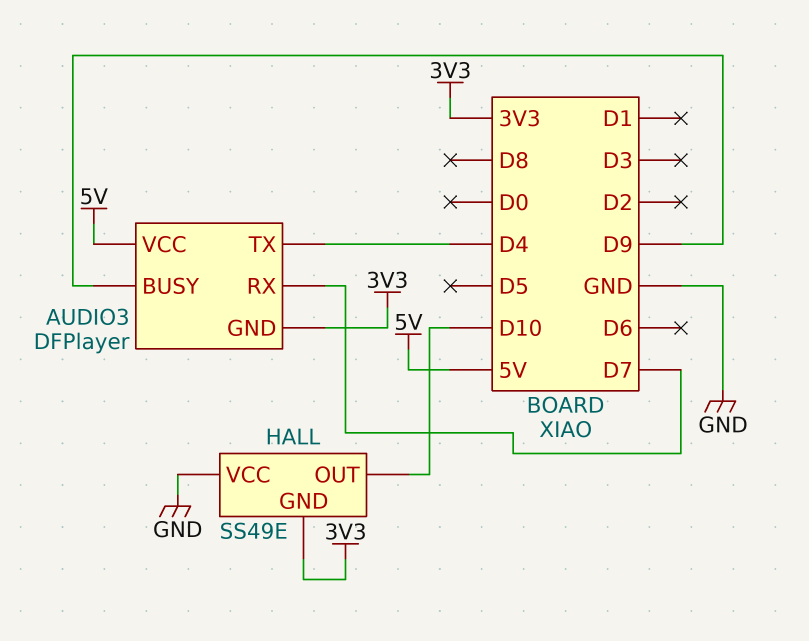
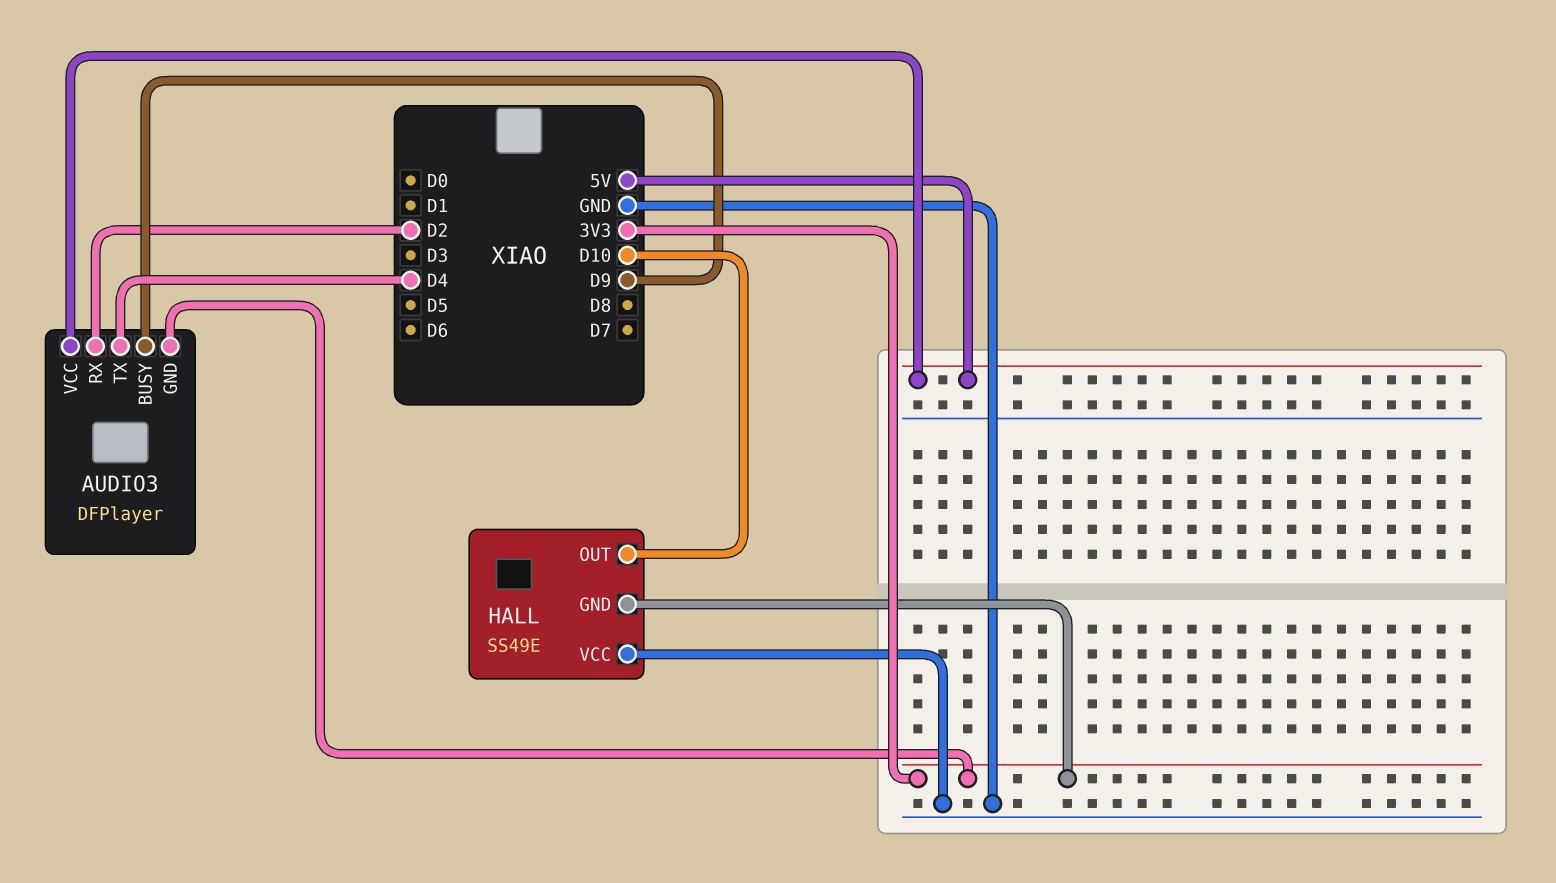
AUDIO3 pin RX: D7 -> D2

